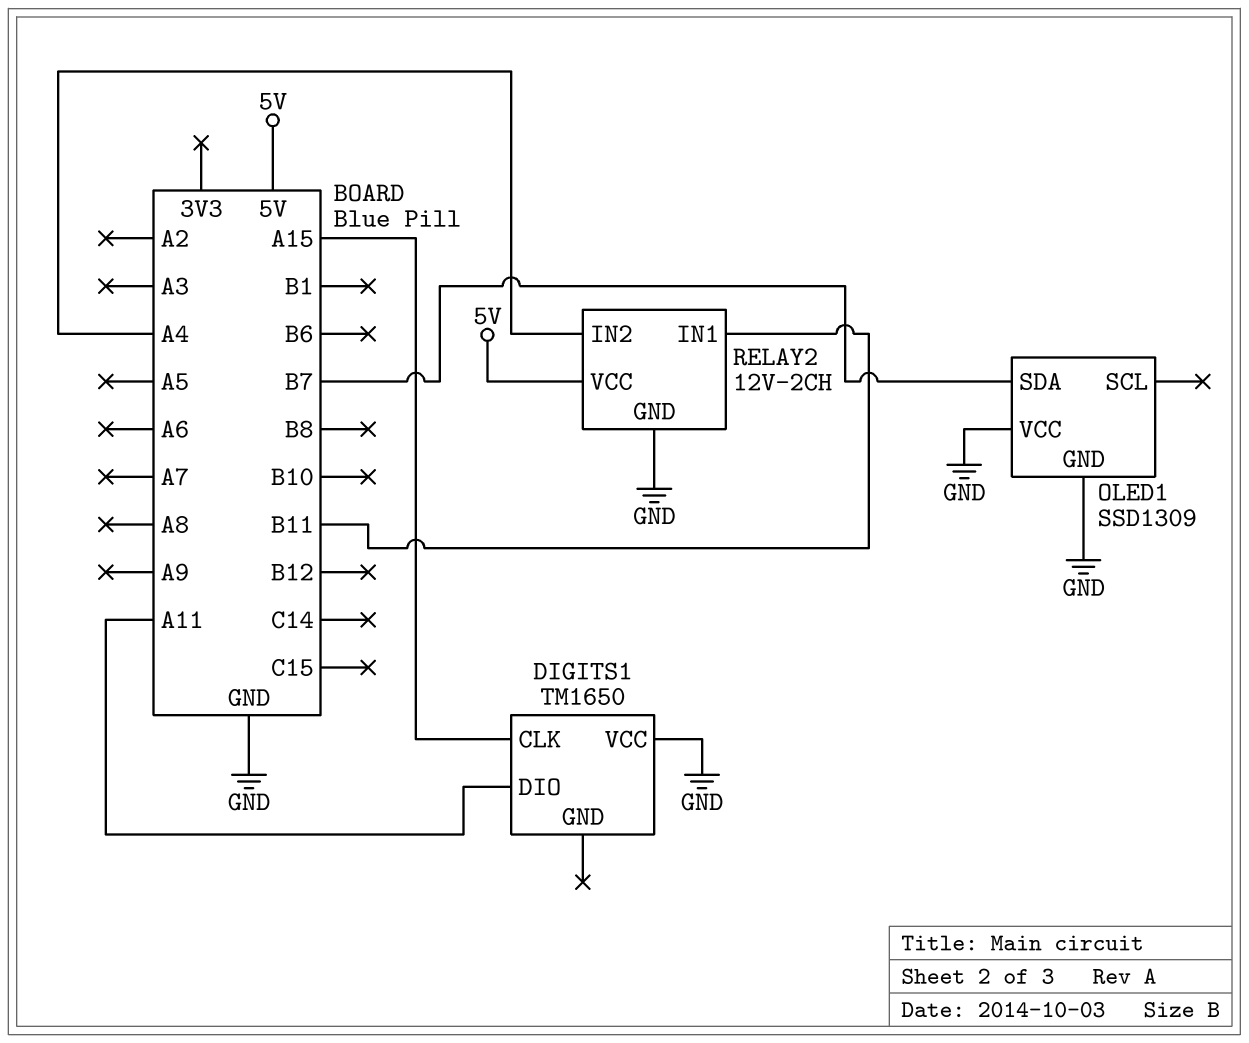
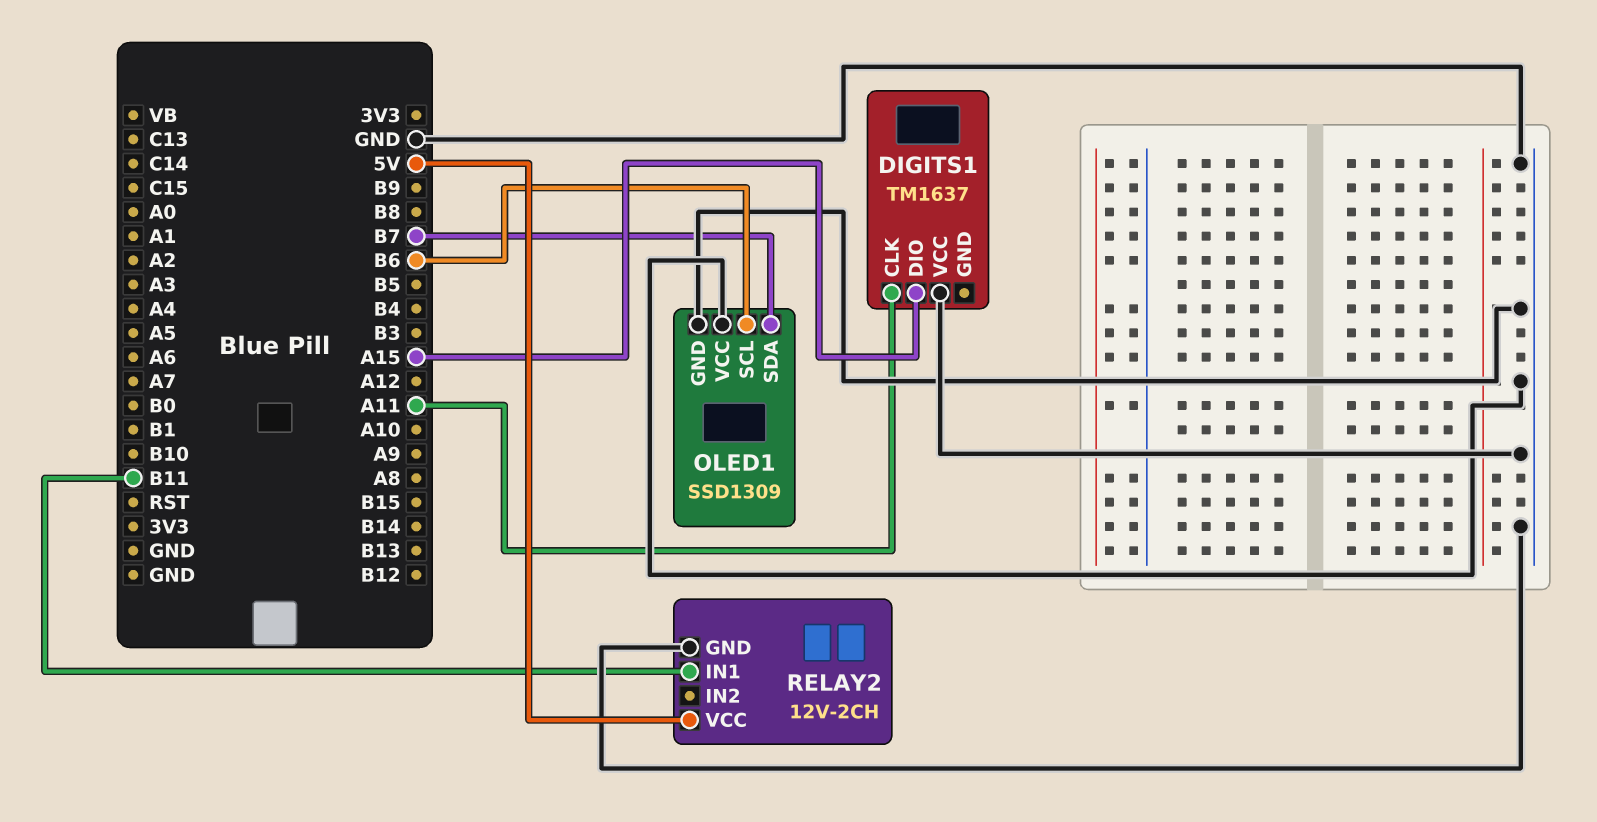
DIGITS1: TM1650 -> TM1637
DIGITS1 pin CLK: A15 -> A11
DIGITS1 pin DIO: A11 -> A15
OLED1 pin SCL: none -> B6
RELAY2 pin IN2: A4 -> none

